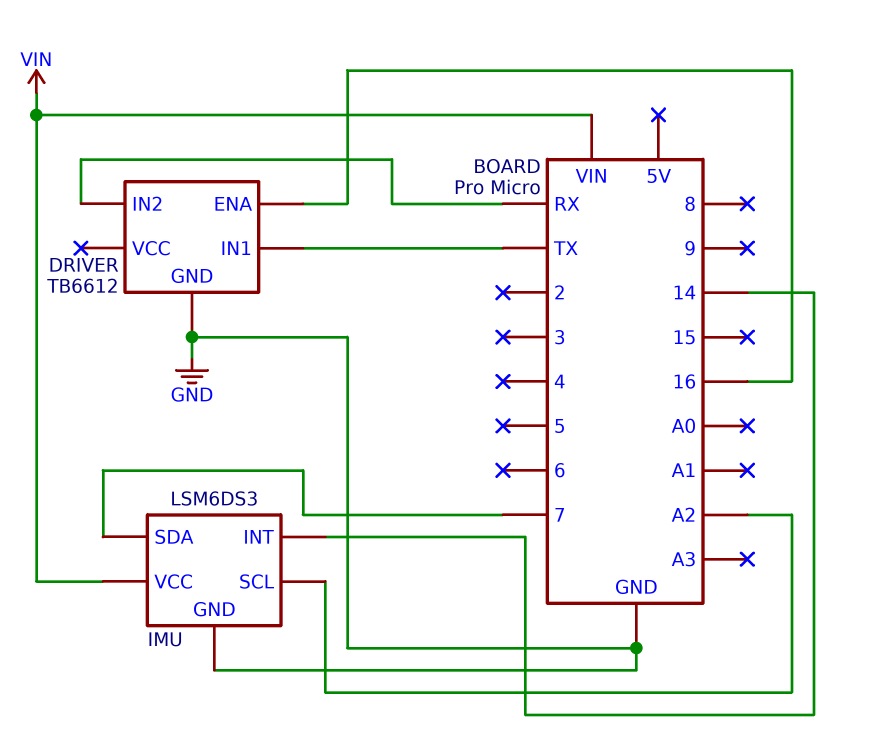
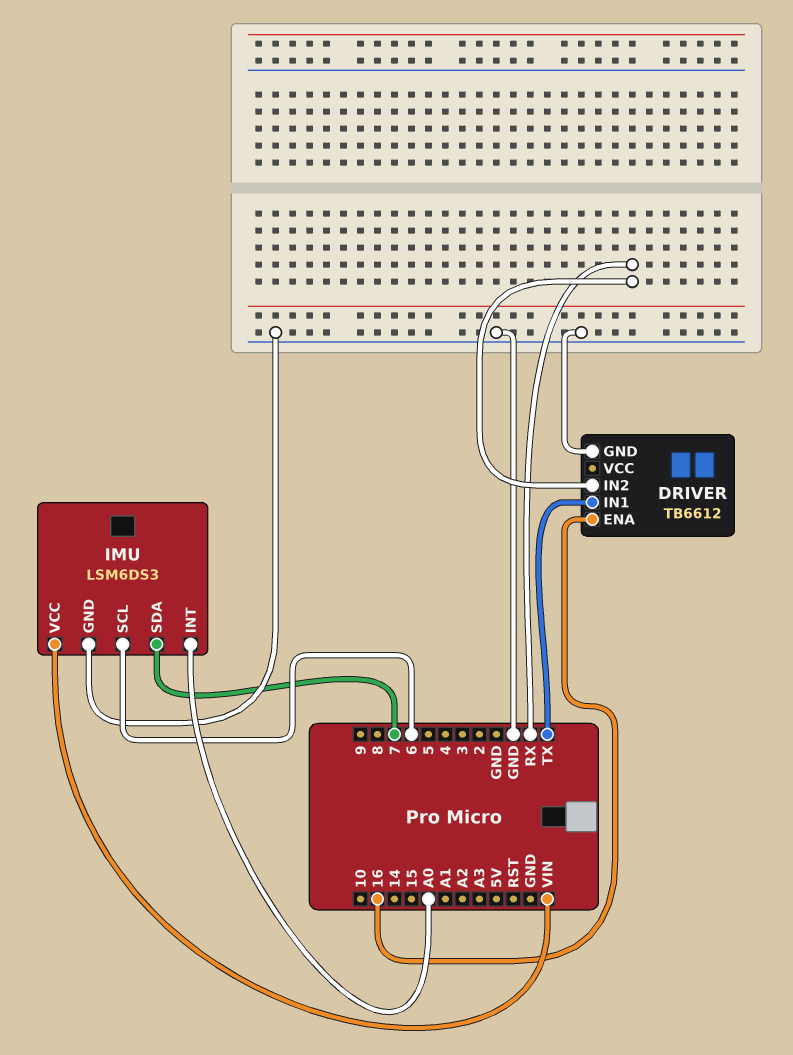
IMU pin INT: 14 -> A0
IMU pin SCL: A2 -> 6

